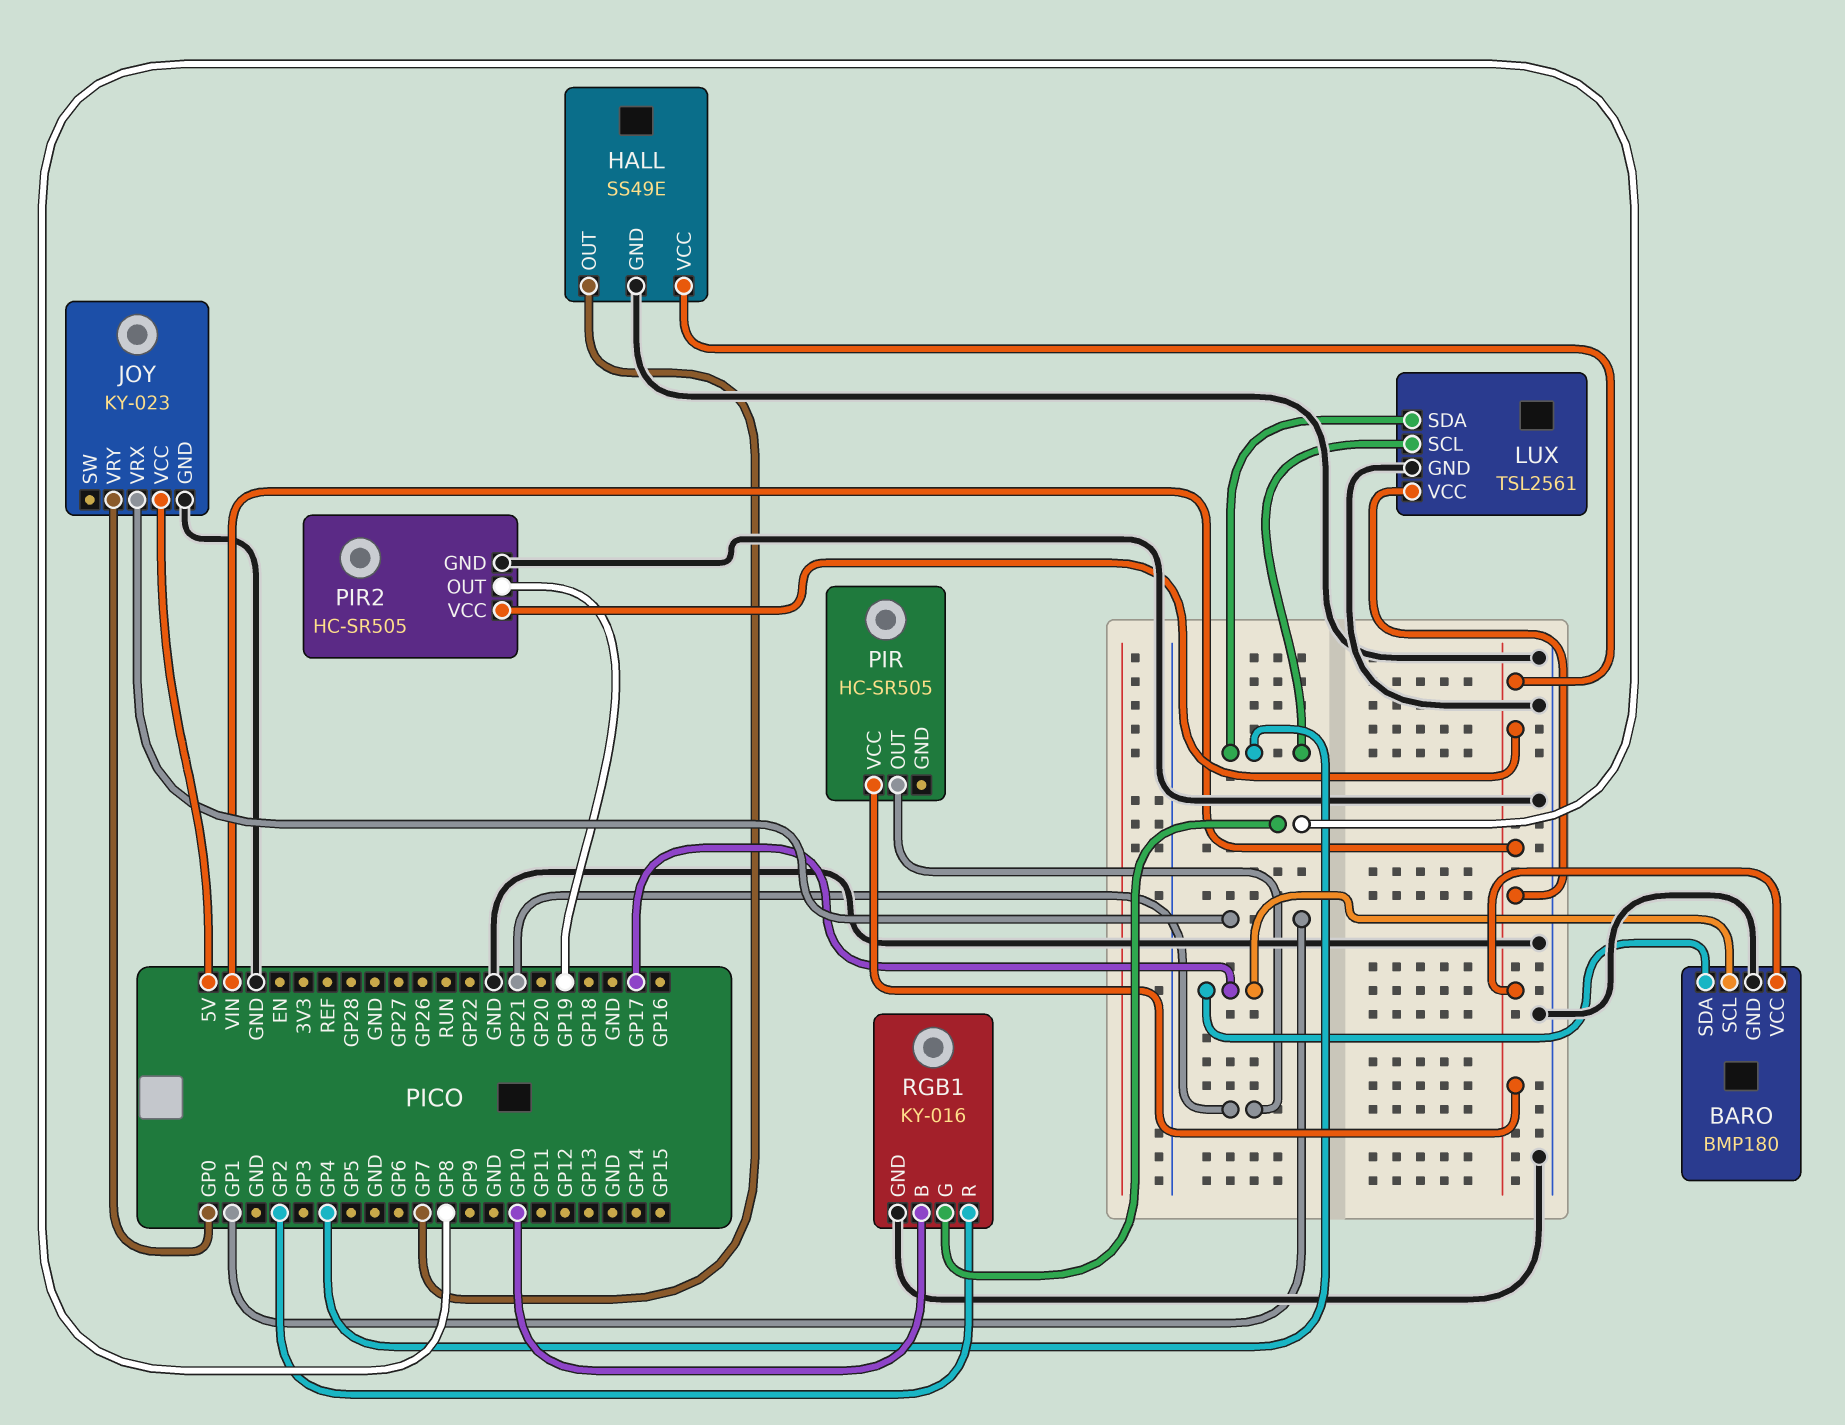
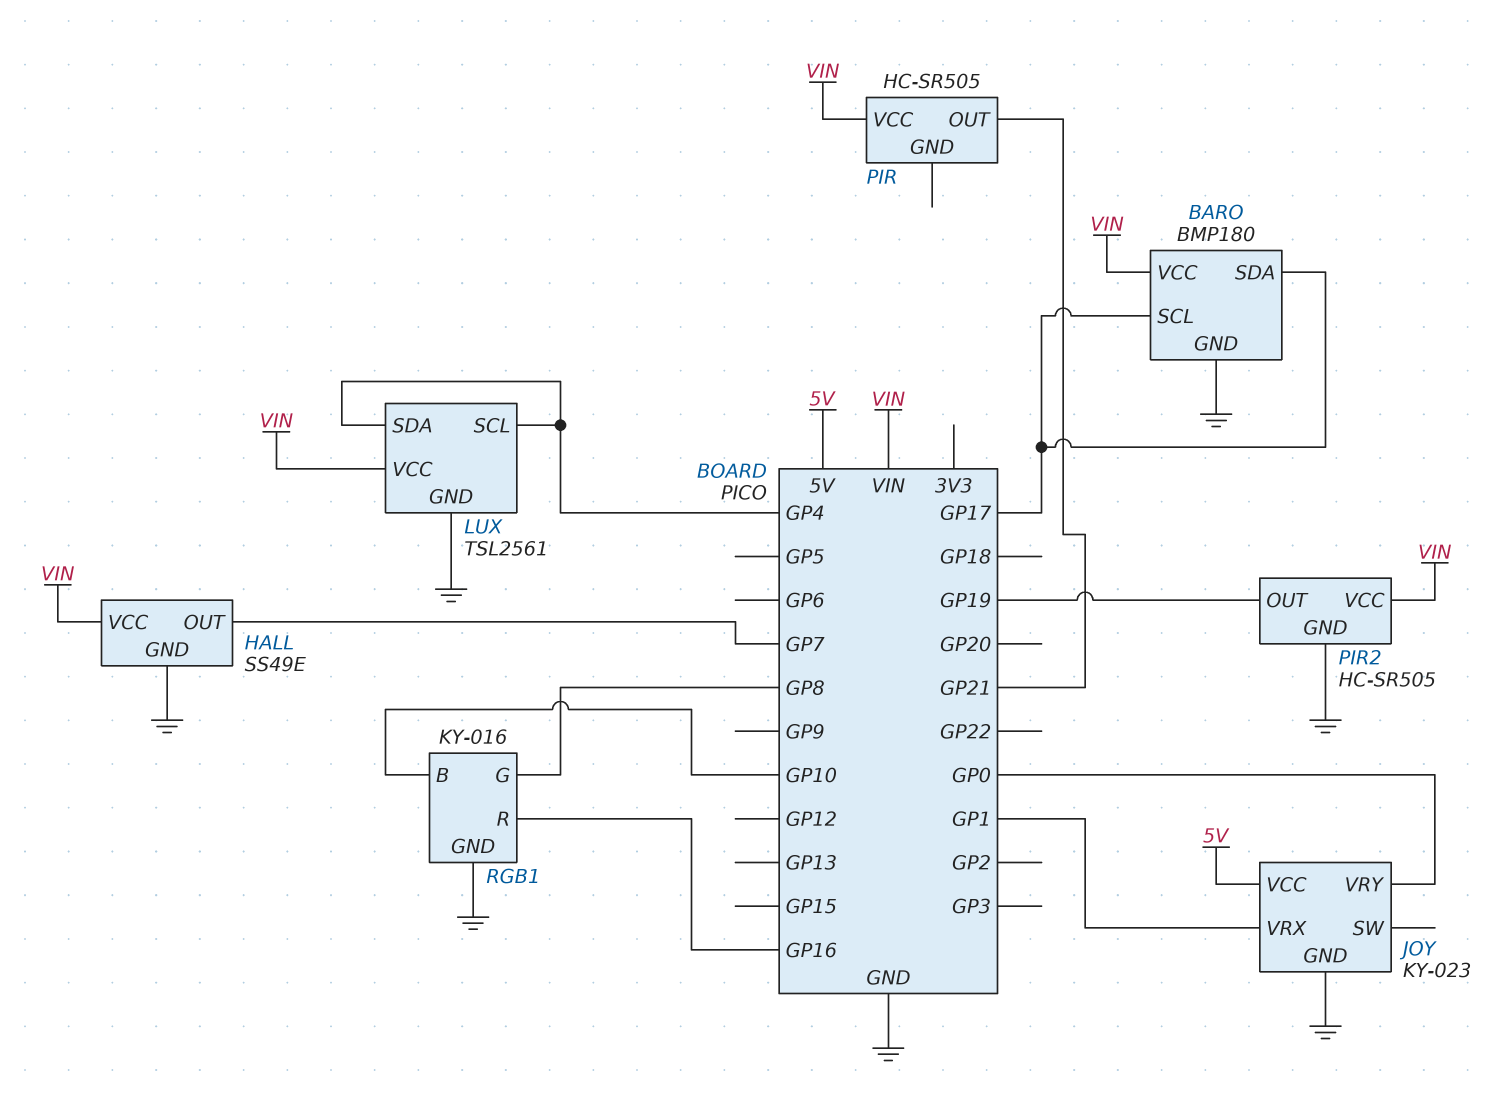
RGB1 pin R: GP2 -> GP16

